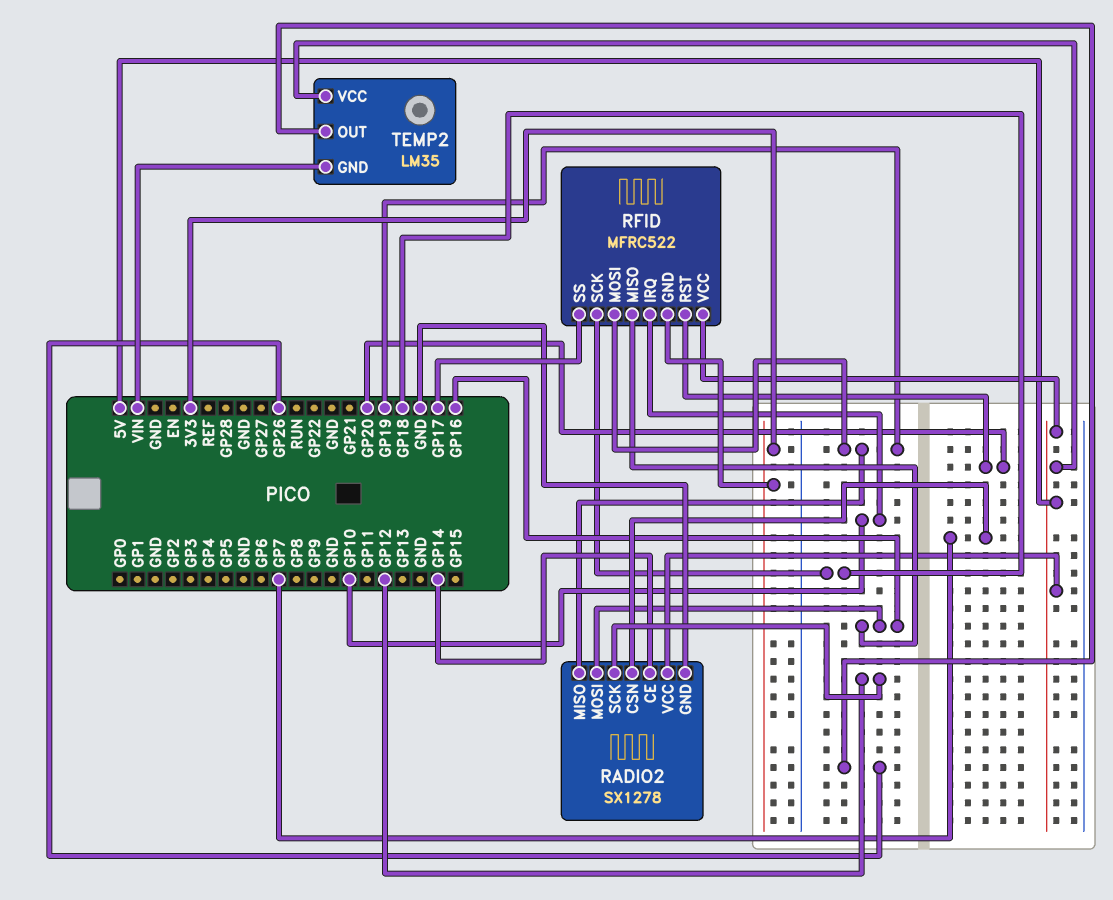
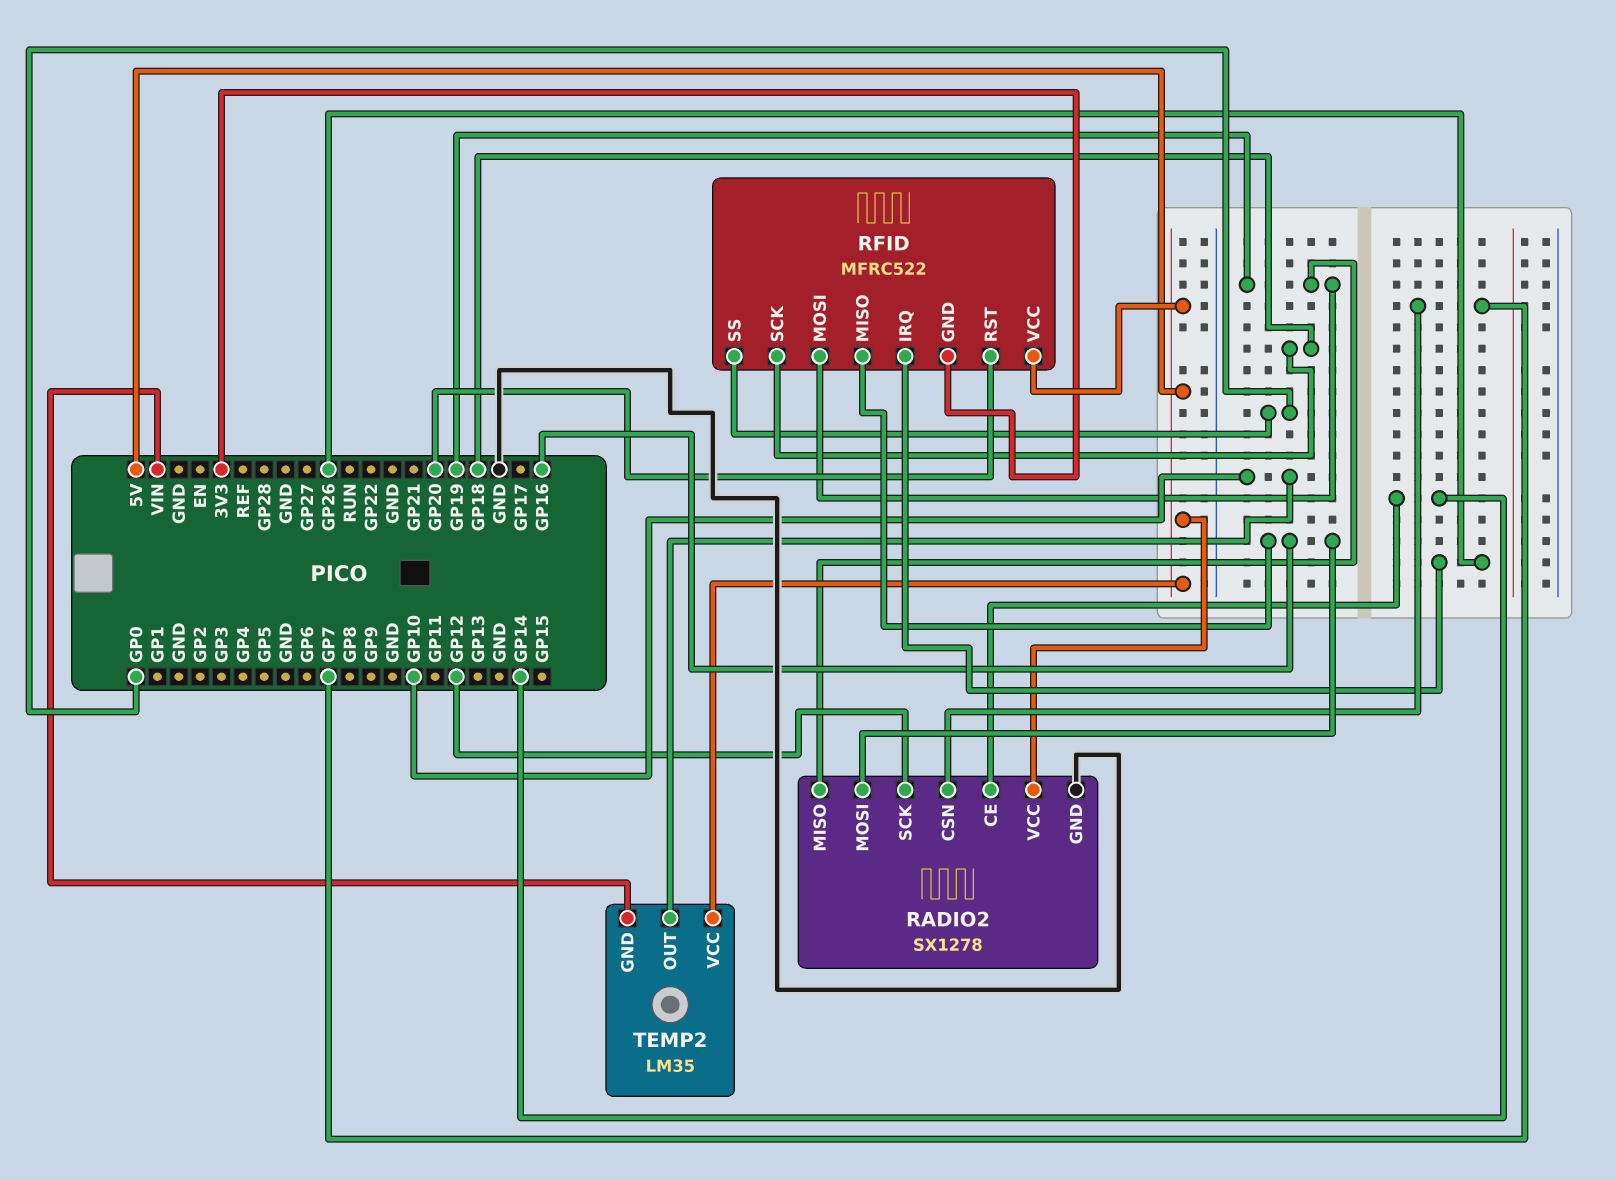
RFID pin IRQ: GP10 -> GP26
RFID pin SS: GP17 -> GP0
TEMP2 pin OUT: GP26 -> GP10

